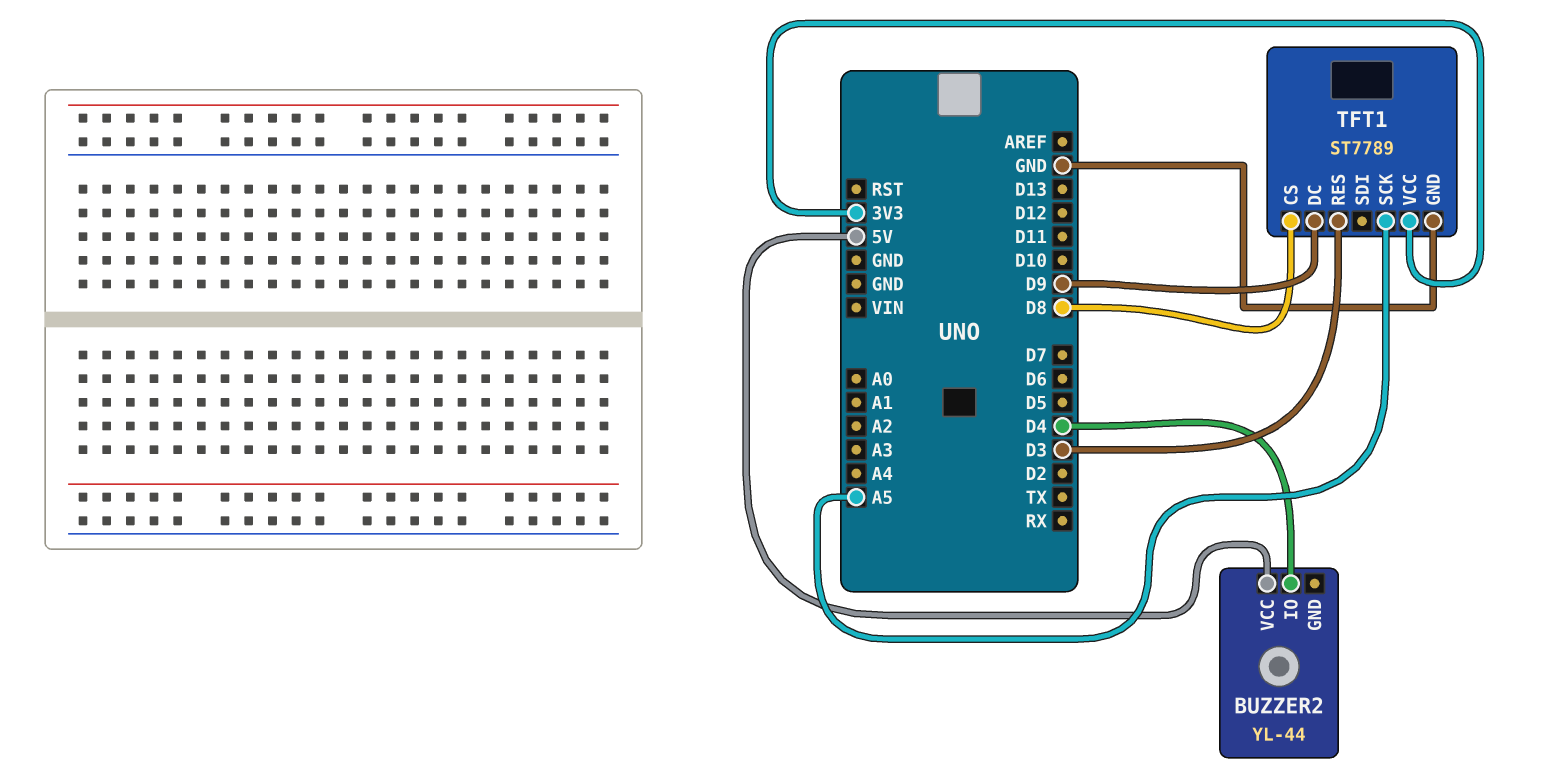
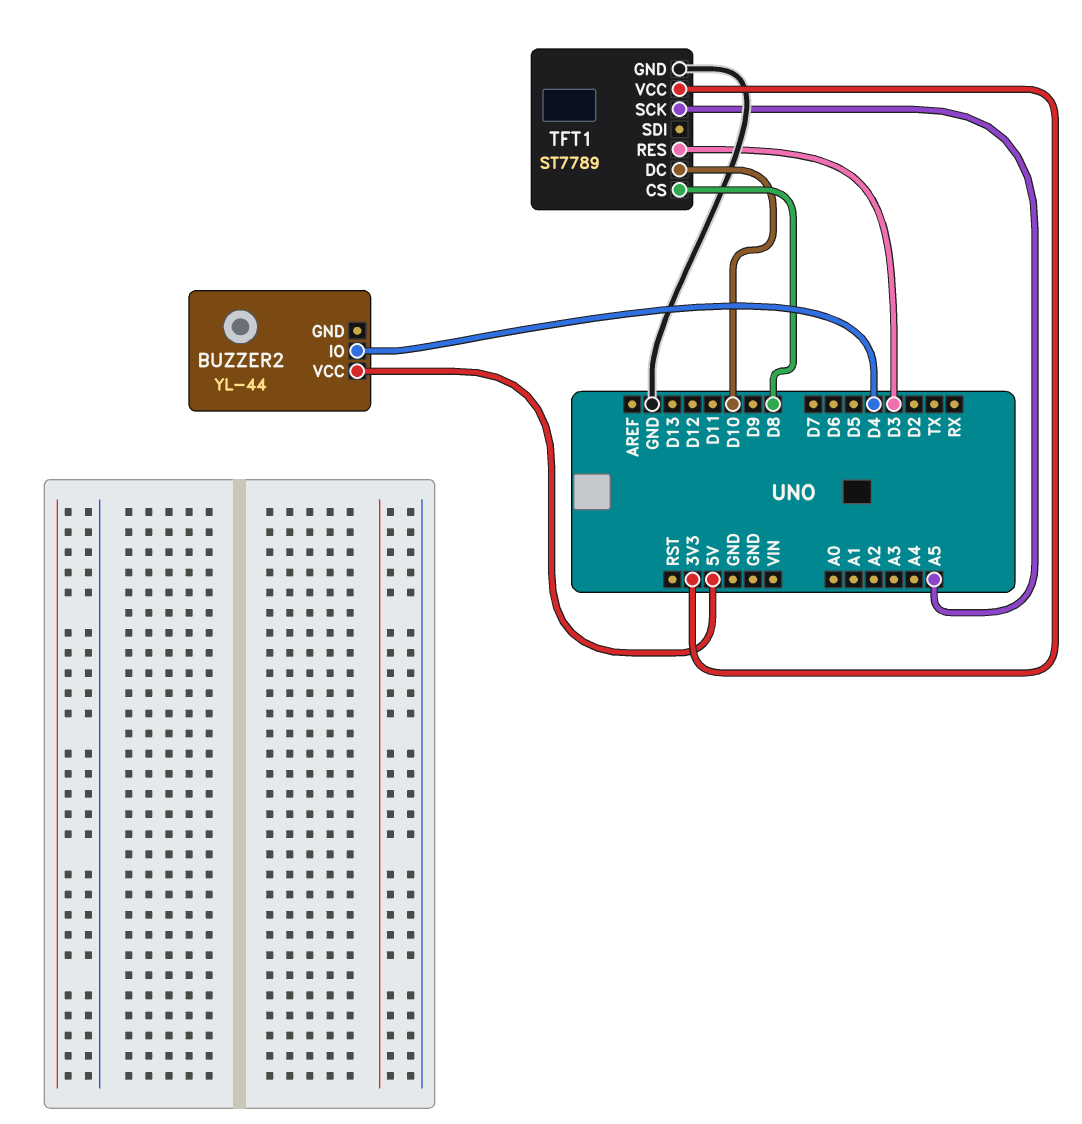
TFT1 pin DC: D9 -> D10

